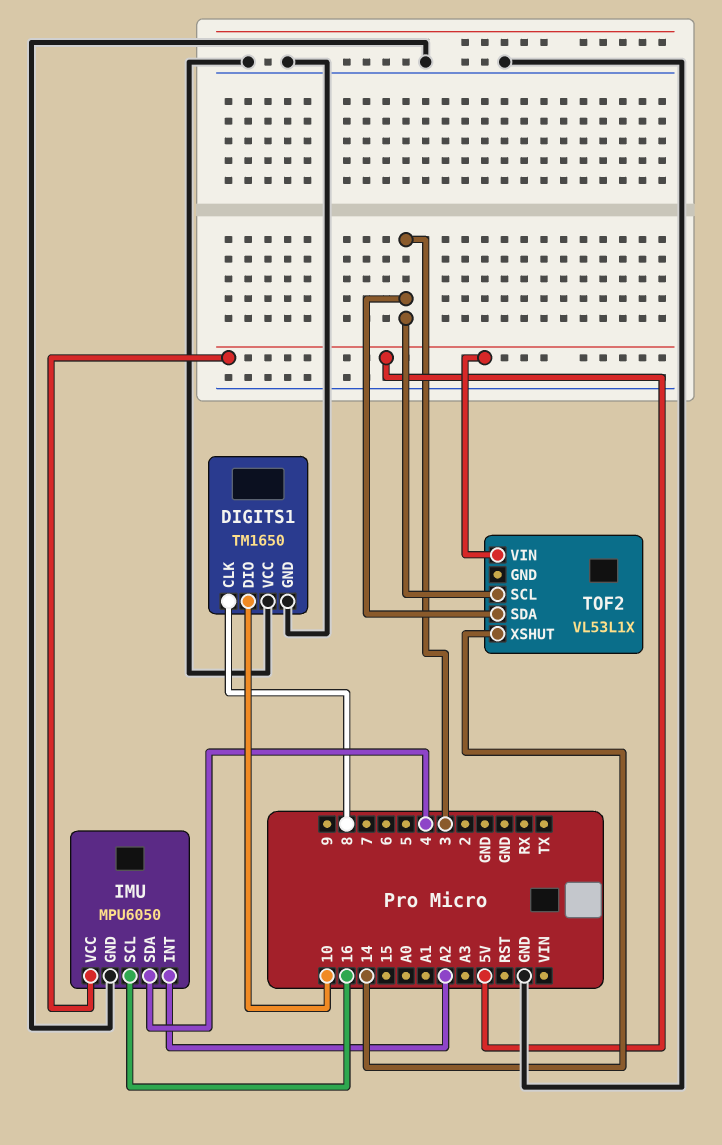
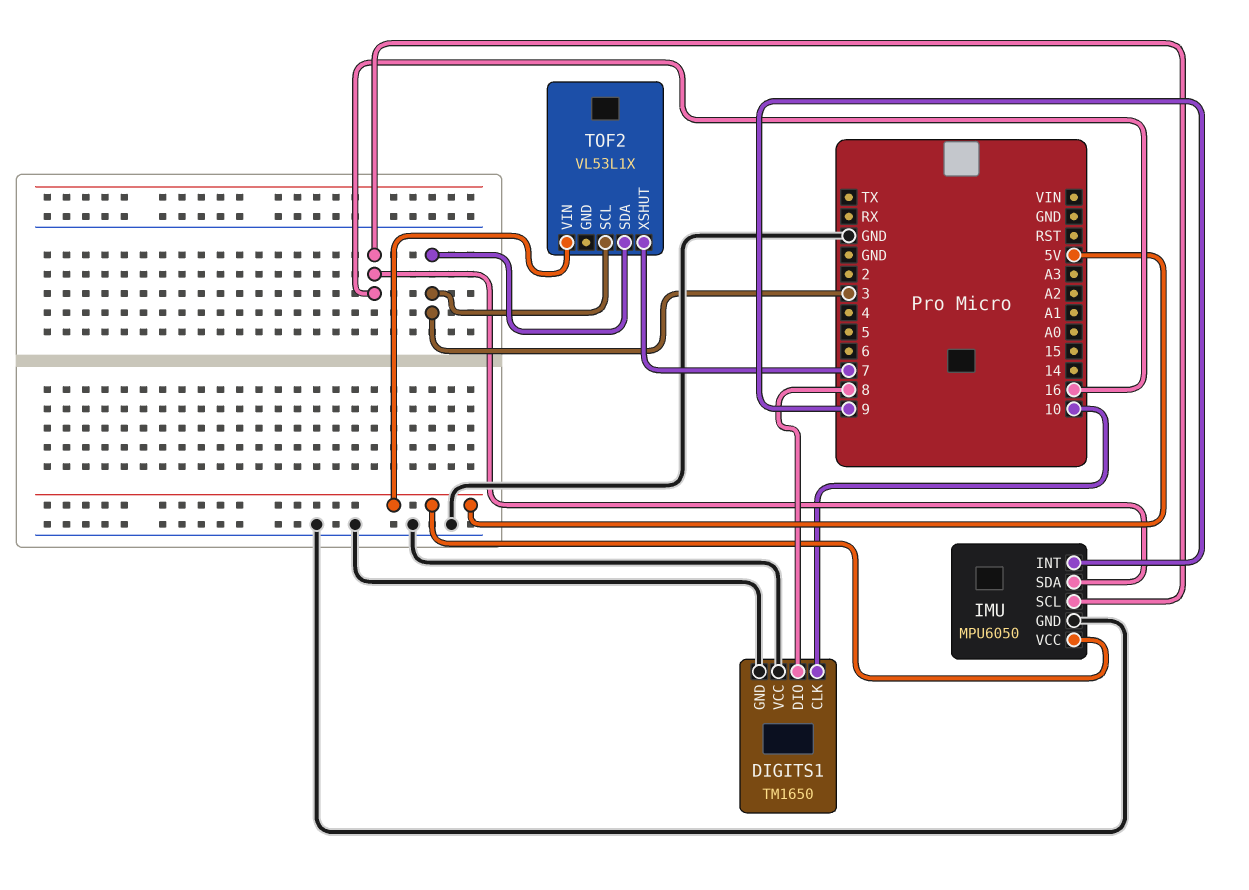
DIGITS1 pin CLK: 8 -> 10
DIGITS1 pin DIO: 10 -> 8
IMU pin INT: A2 -> 9
IMU pin SDA: 4 -> 16
TOF2 pin XSHUT: 14 -> 7

